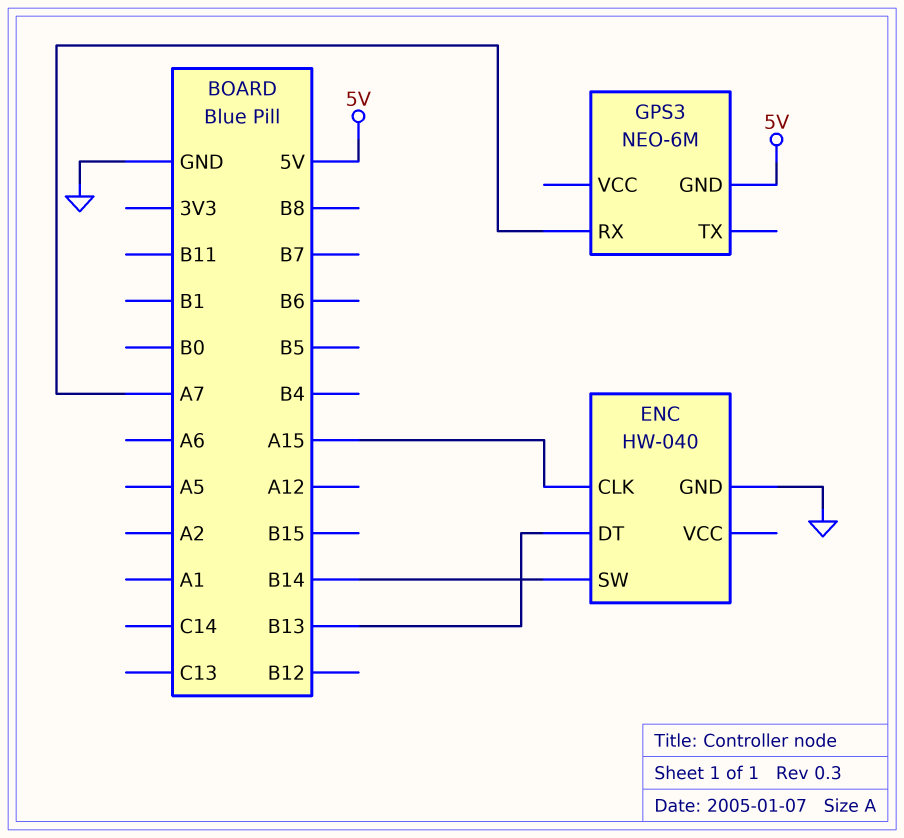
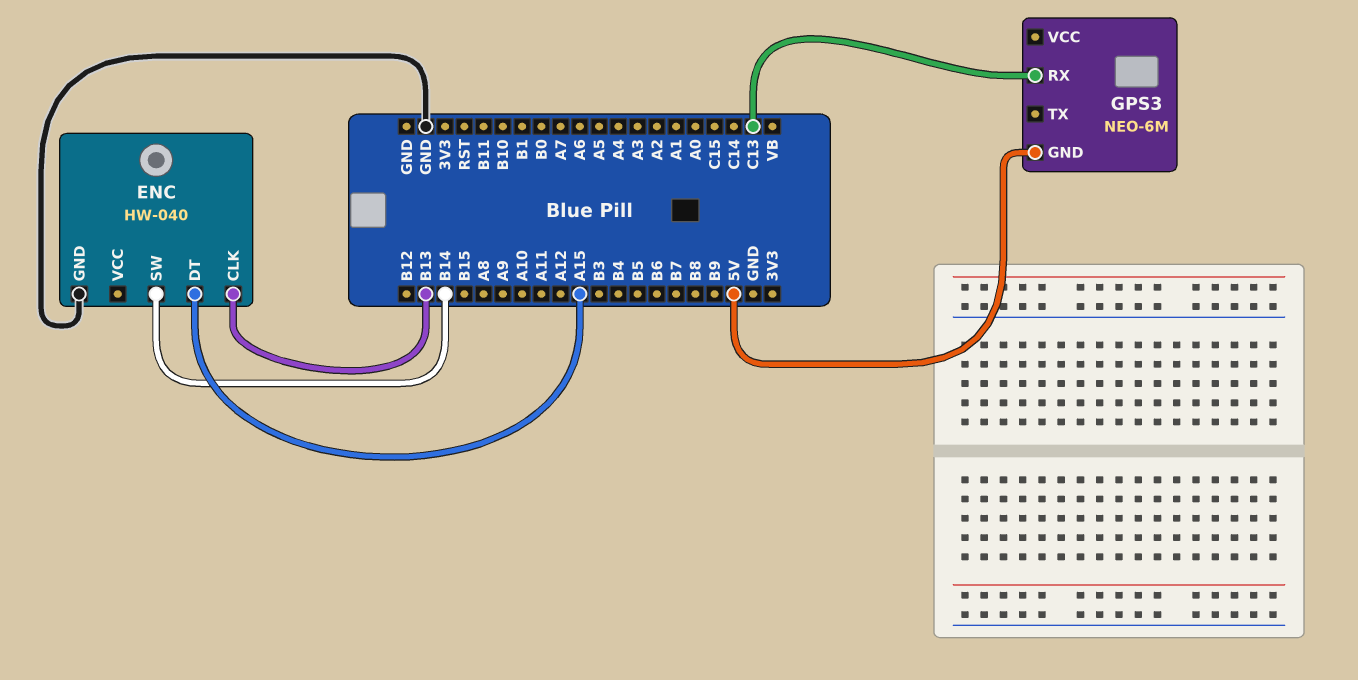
ENC pin CLK: A15 -> B13
ENC pin DT: B13 -> A15
GPS3 pin RX: A7 -> C13

